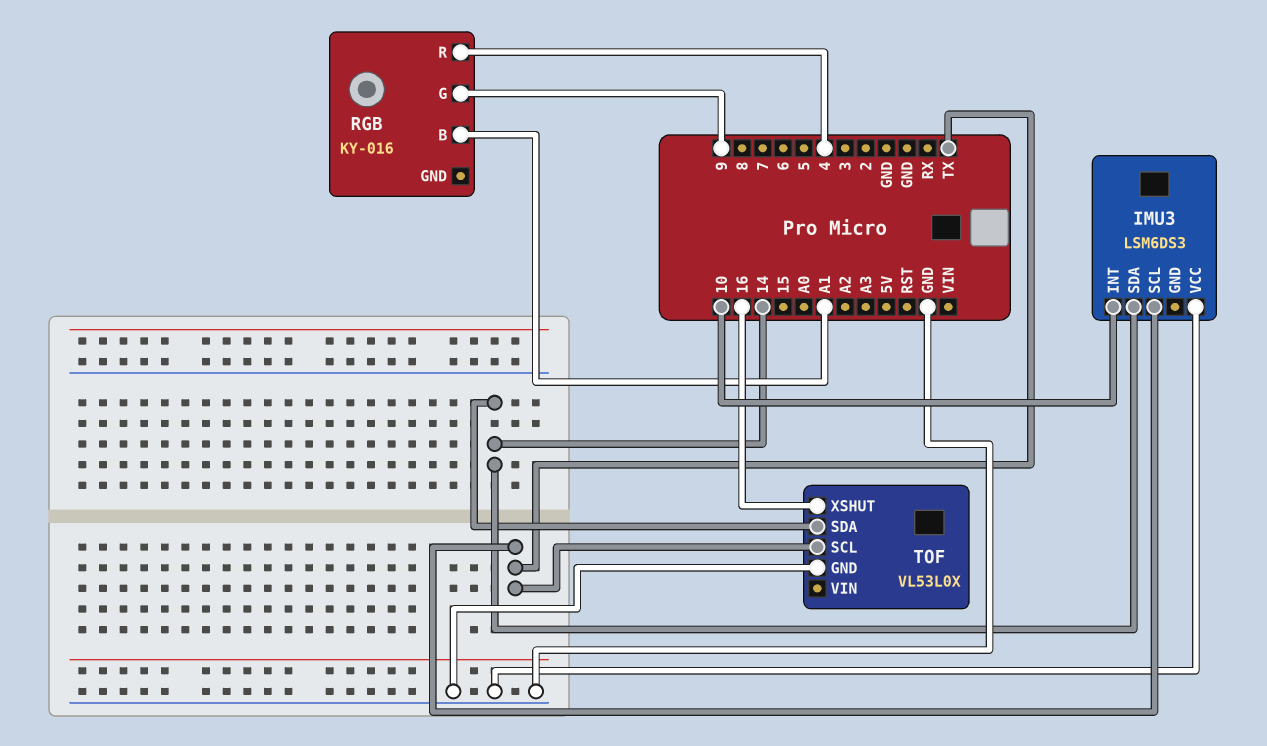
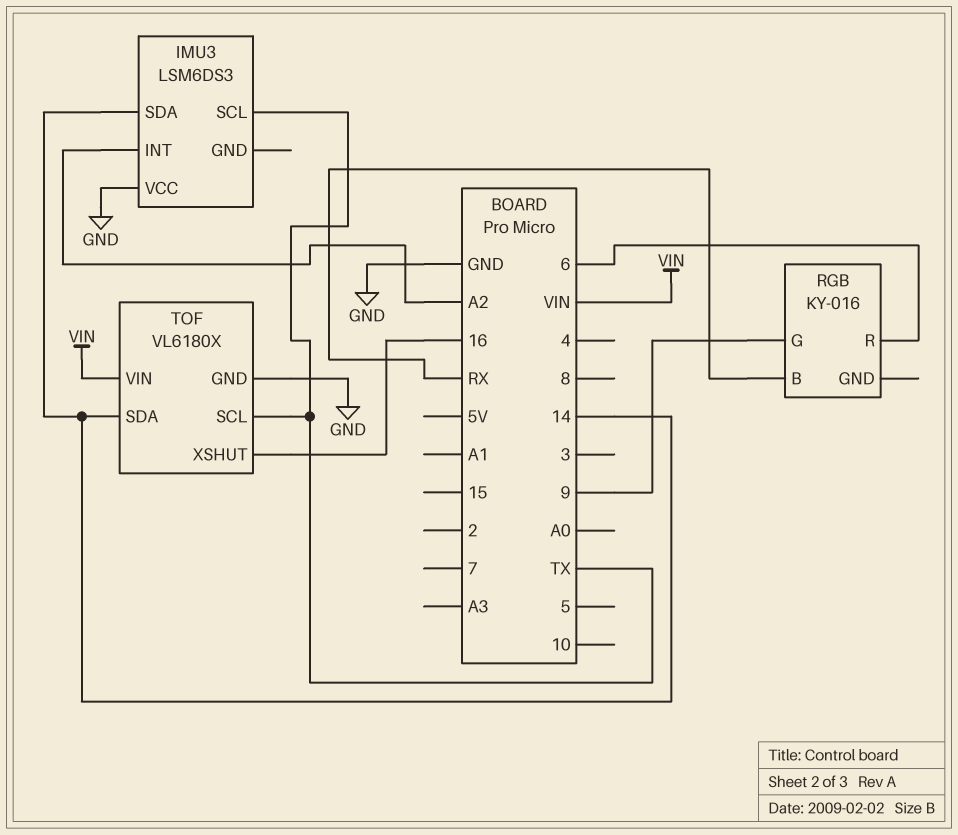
IMU3 pin INT: 10 -> A2
RGB pin B: A1 -> RX
RGB pin R: 4 -> 6
TOF: VL53L0X -> VL6180X
TOF pin VIN: none -> VIN

